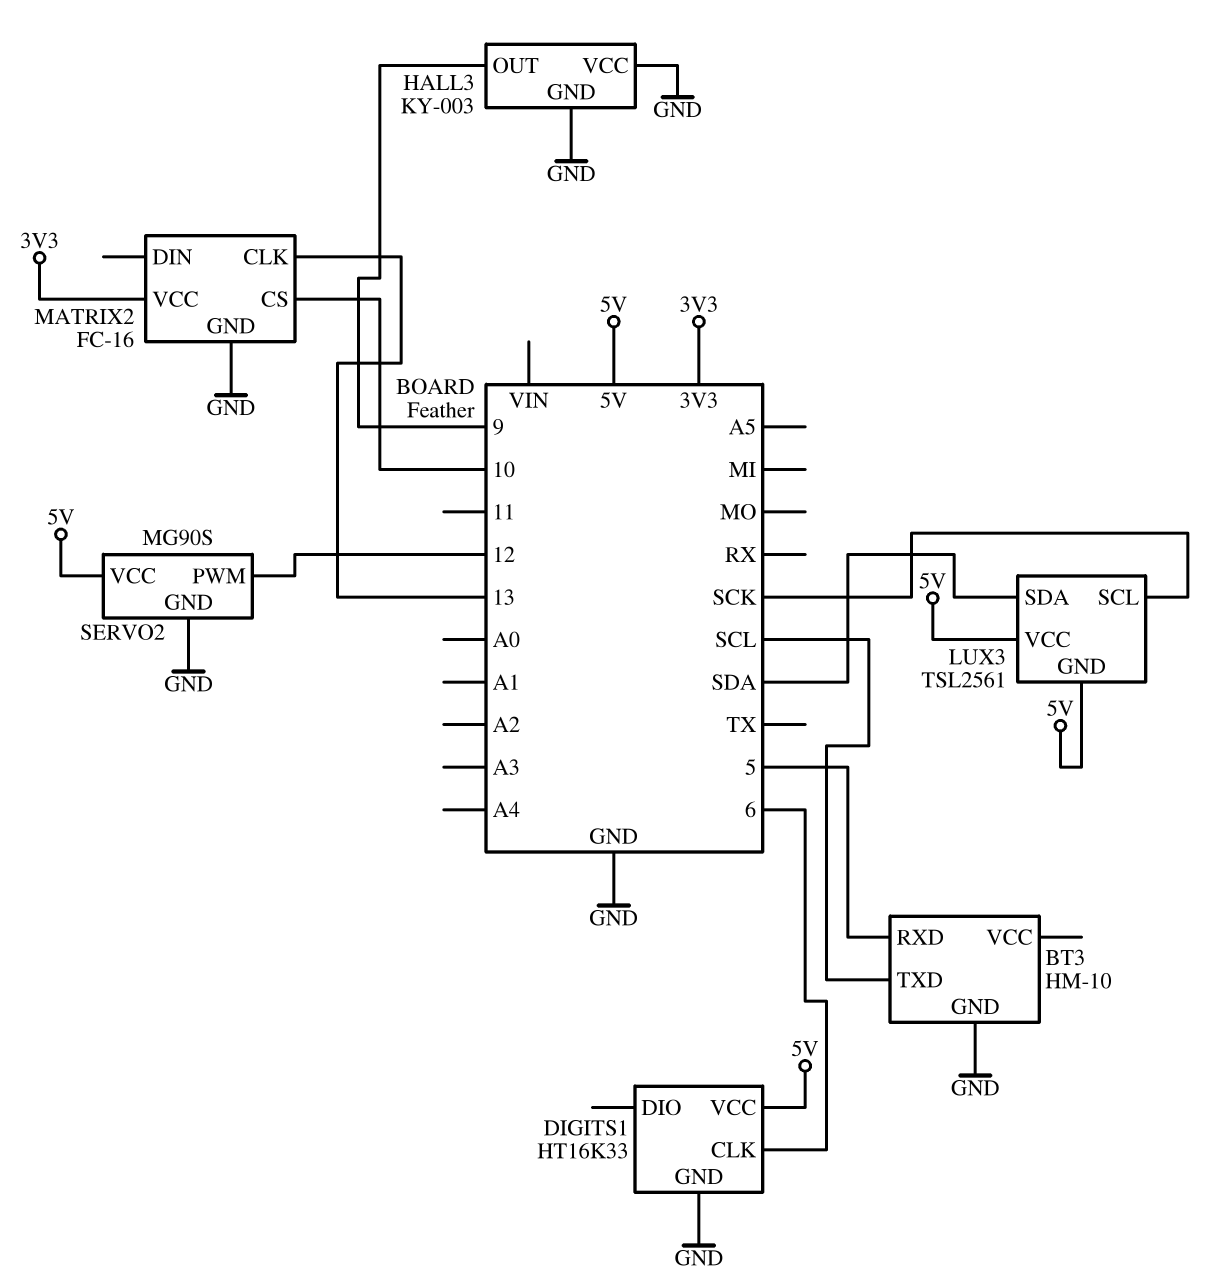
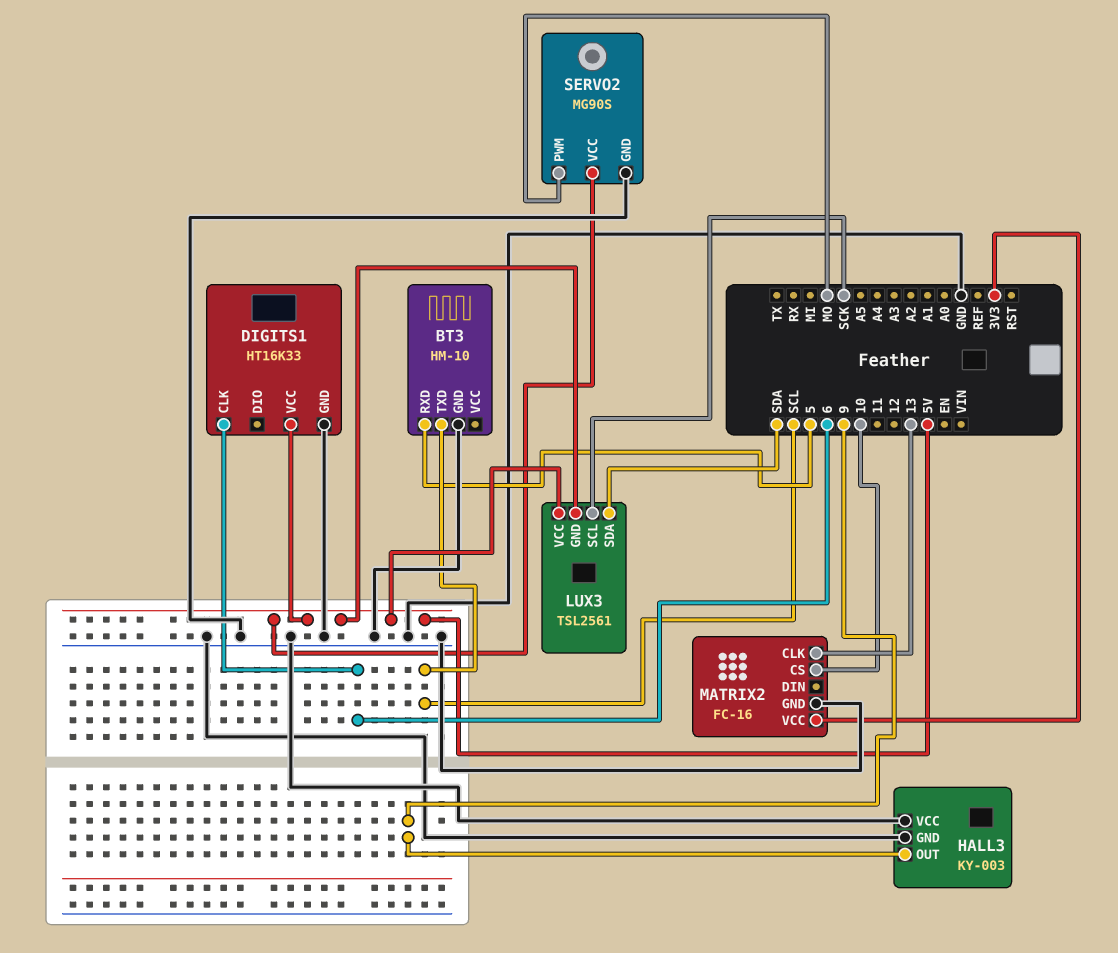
SERVO2 pin PWM: 12 -> MO

